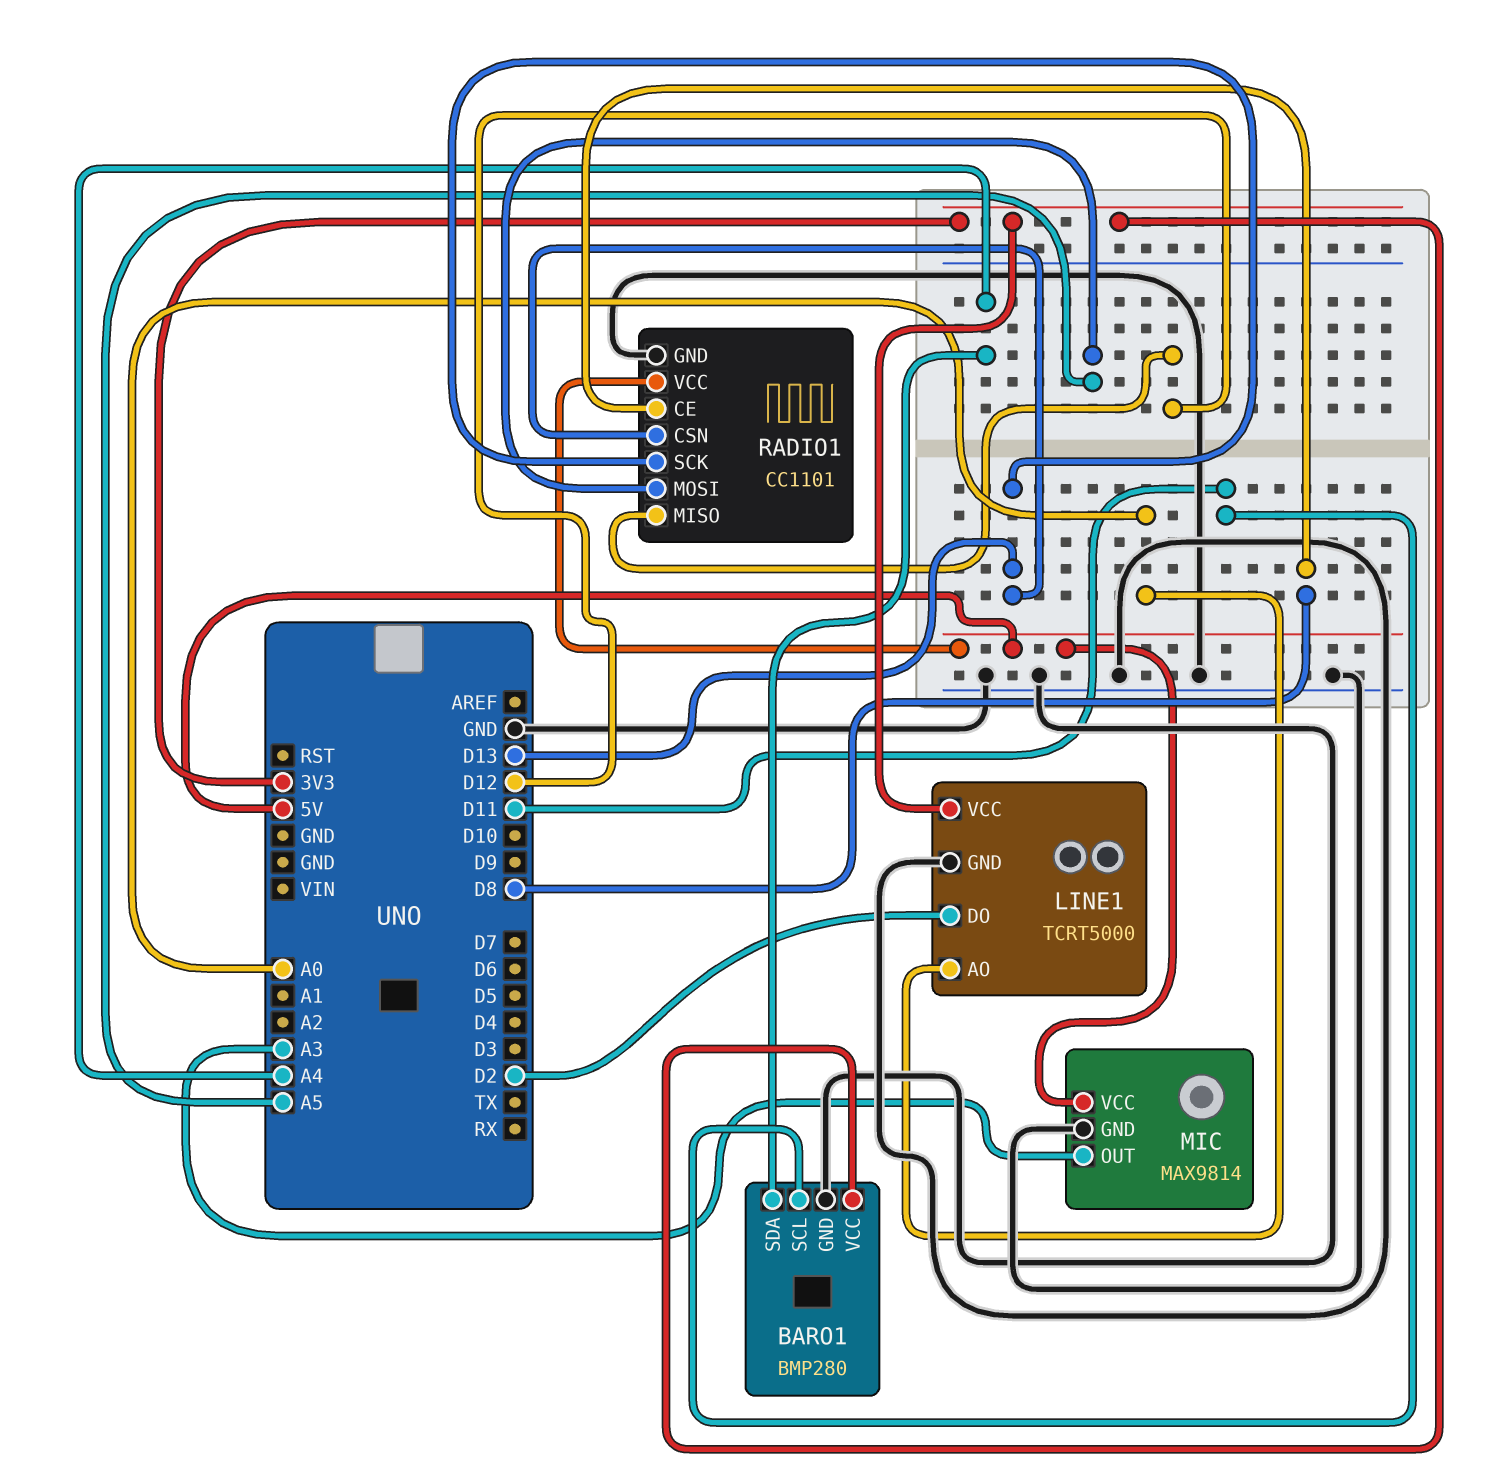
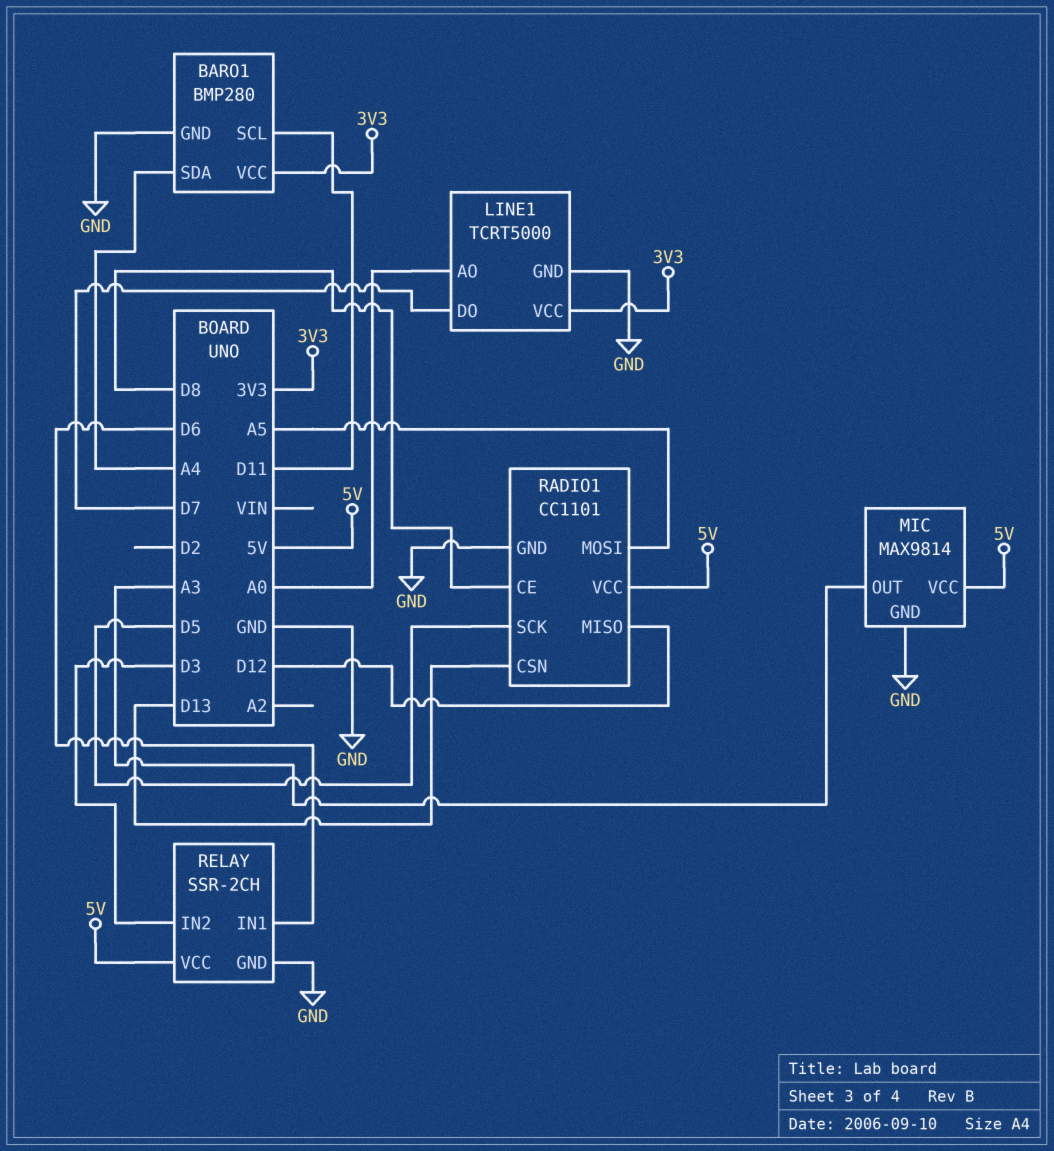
LINE1 pin DO: D2 -> D7
RADIO1 pin SCK: D13 -> D5
RELAY: none -> SSR-2CH
RELAY pin GND: none -> GND
RELAY pin IN1: none -> D6
RELAY pin IN2: none -> D3
RELAY pin VCC: none -> 5V

